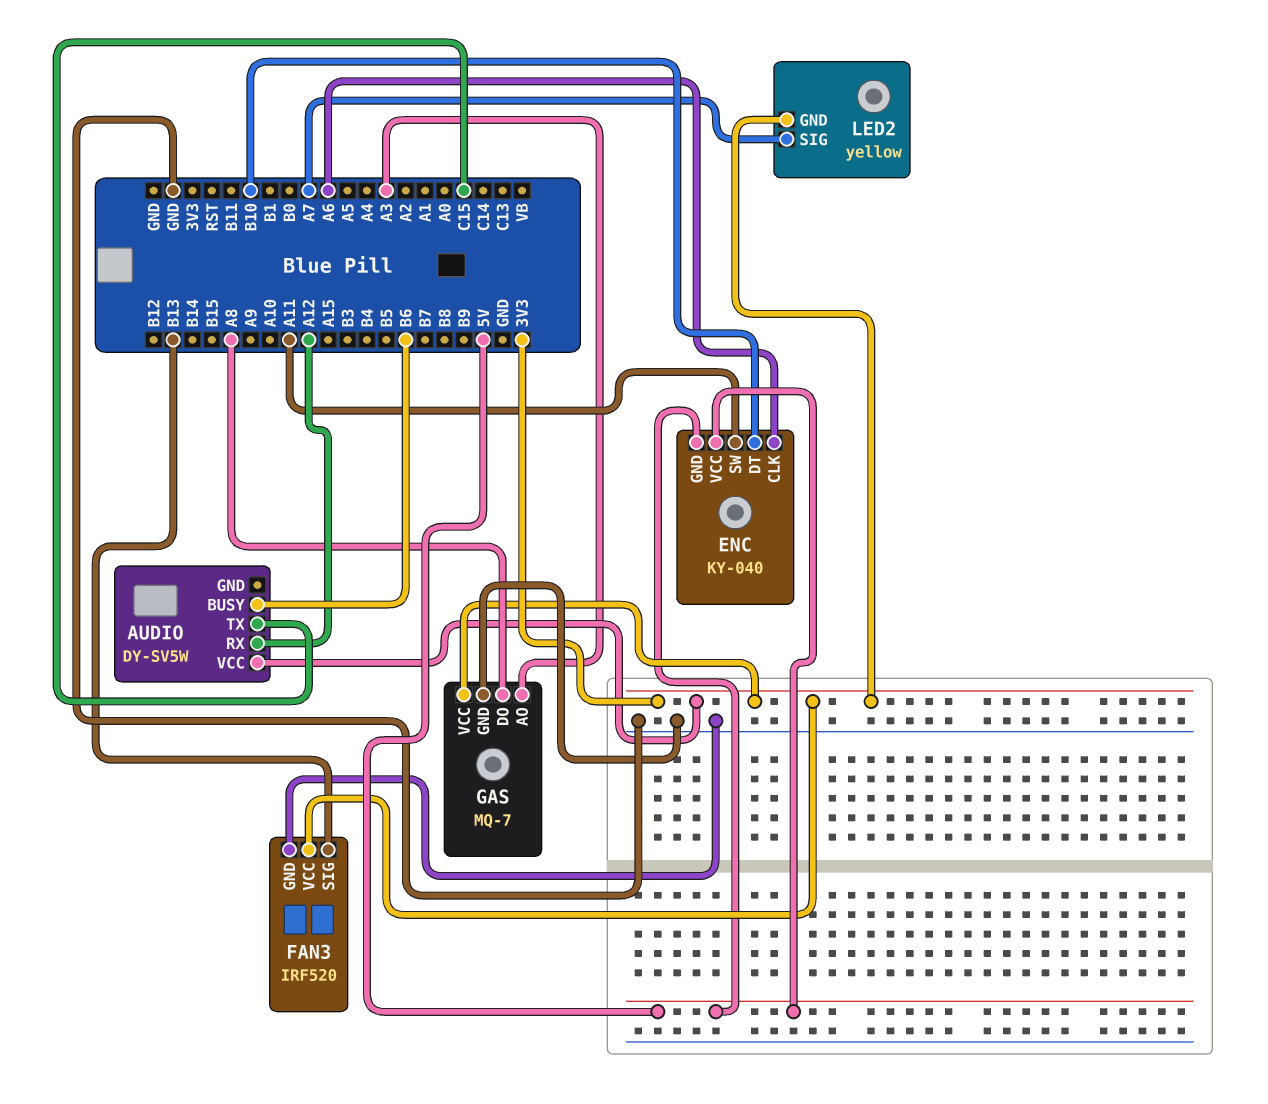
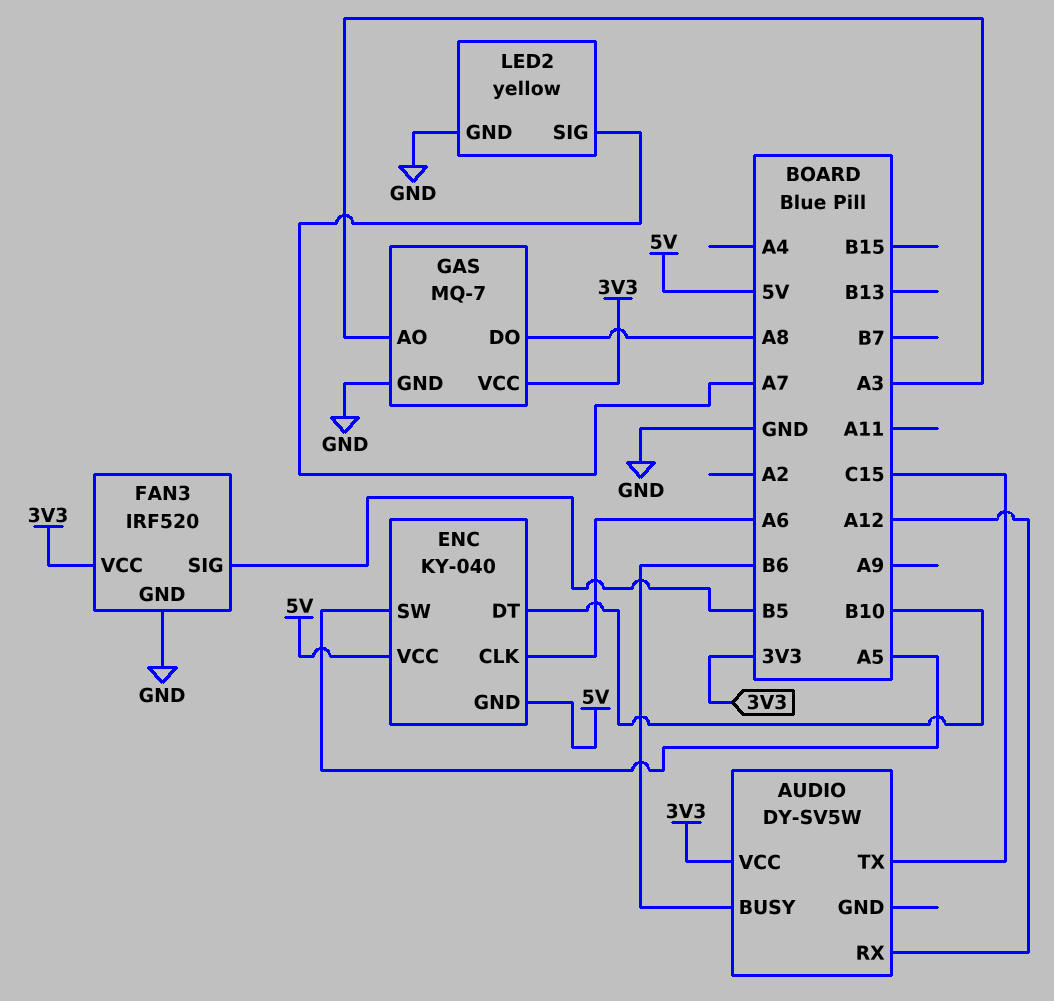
ENC pin SW: A11 -> A5
FAN3 pin SIG: B13 -> B5
LED2 pin GND: 3V3 -> GND

